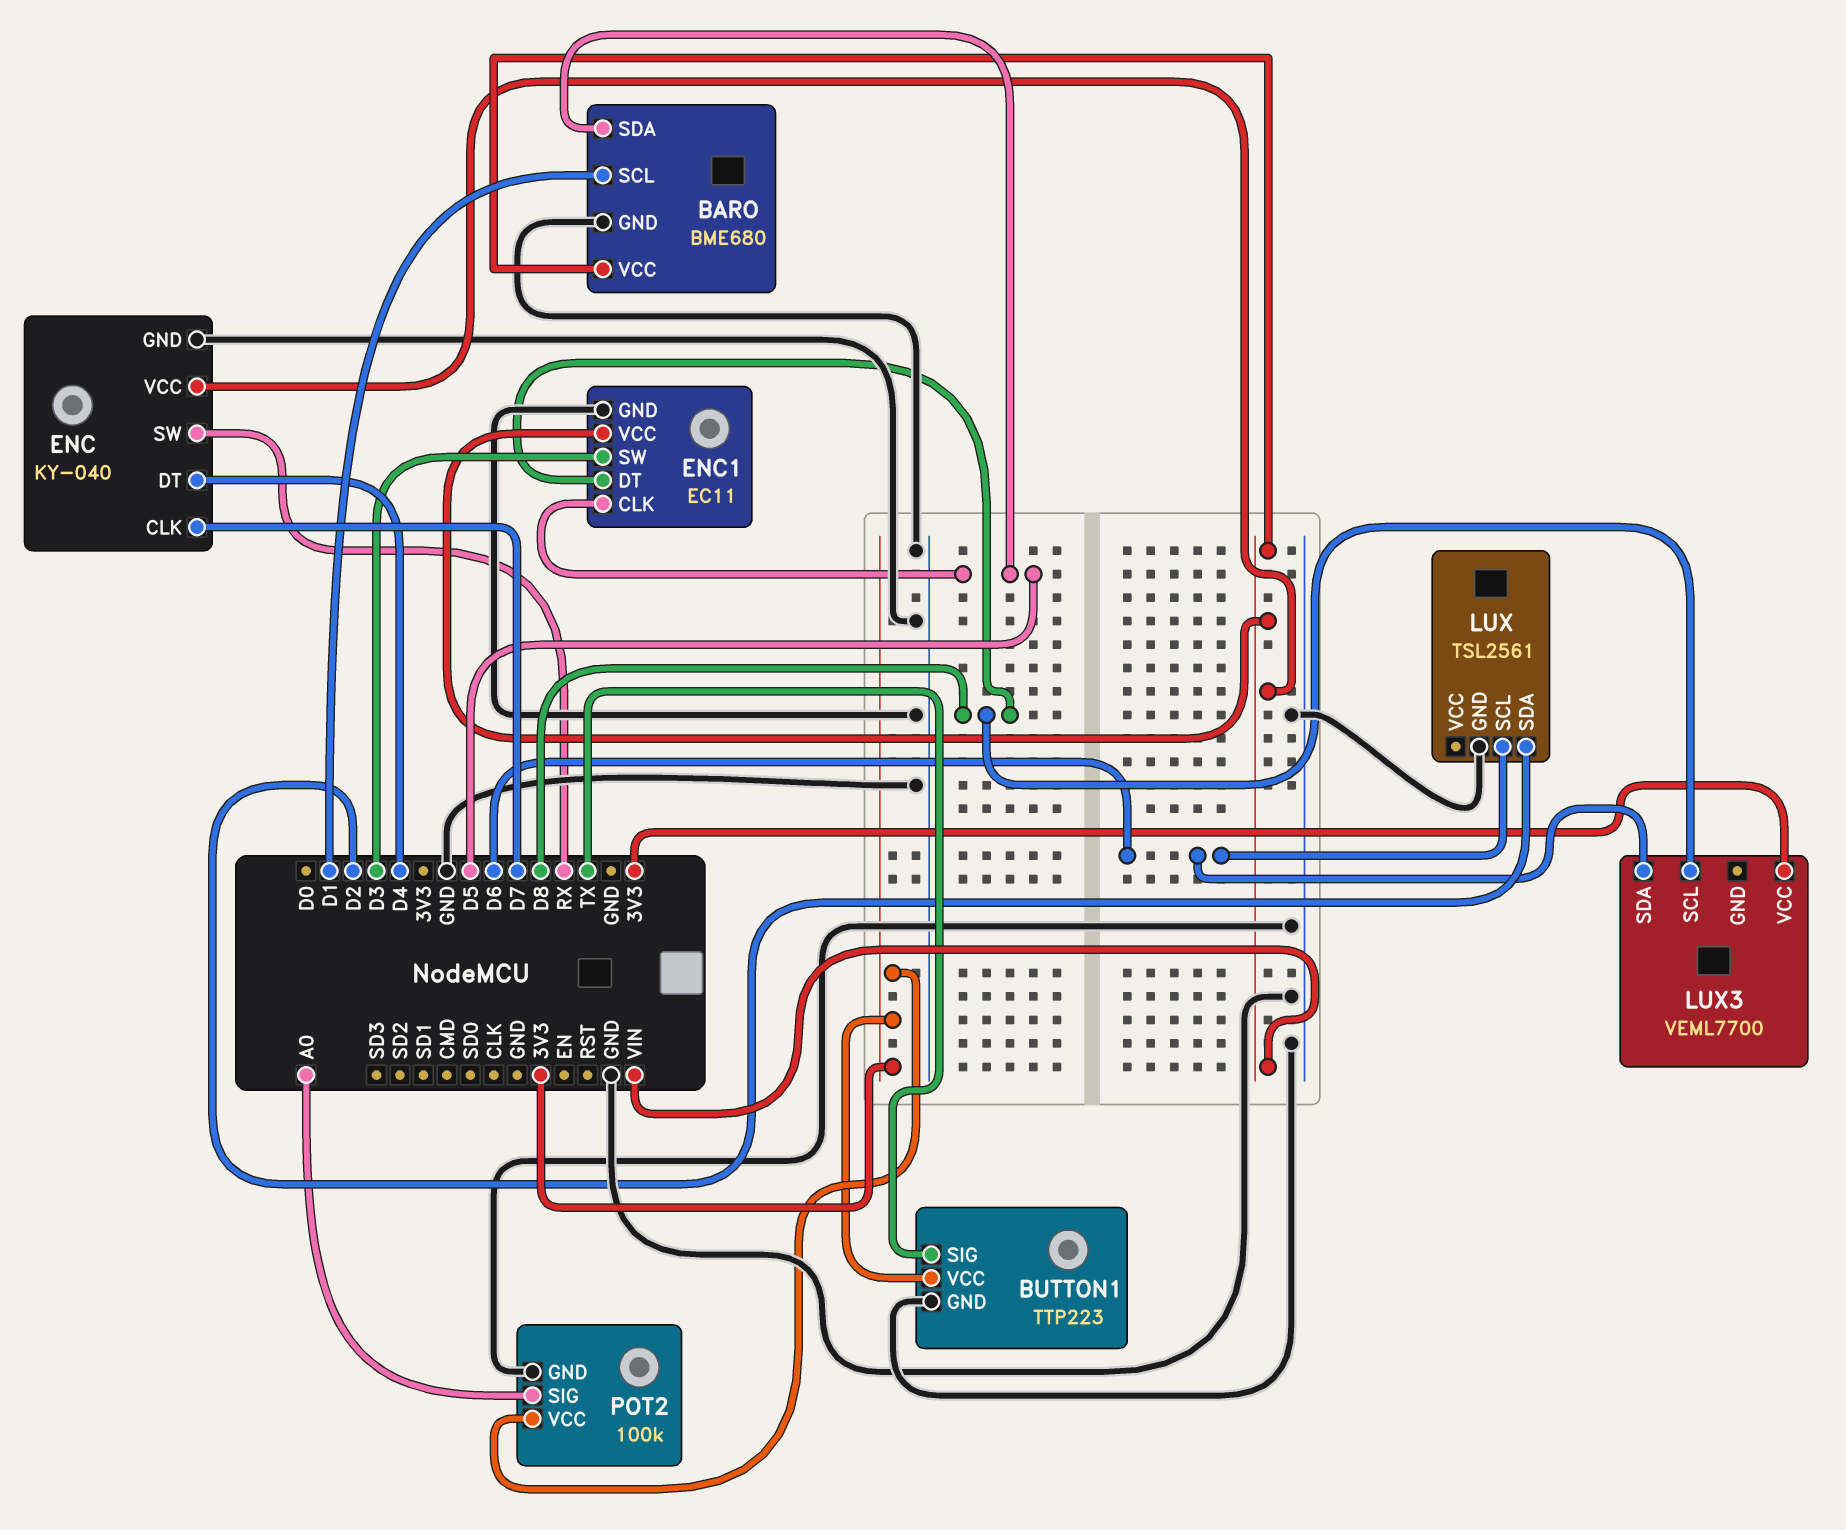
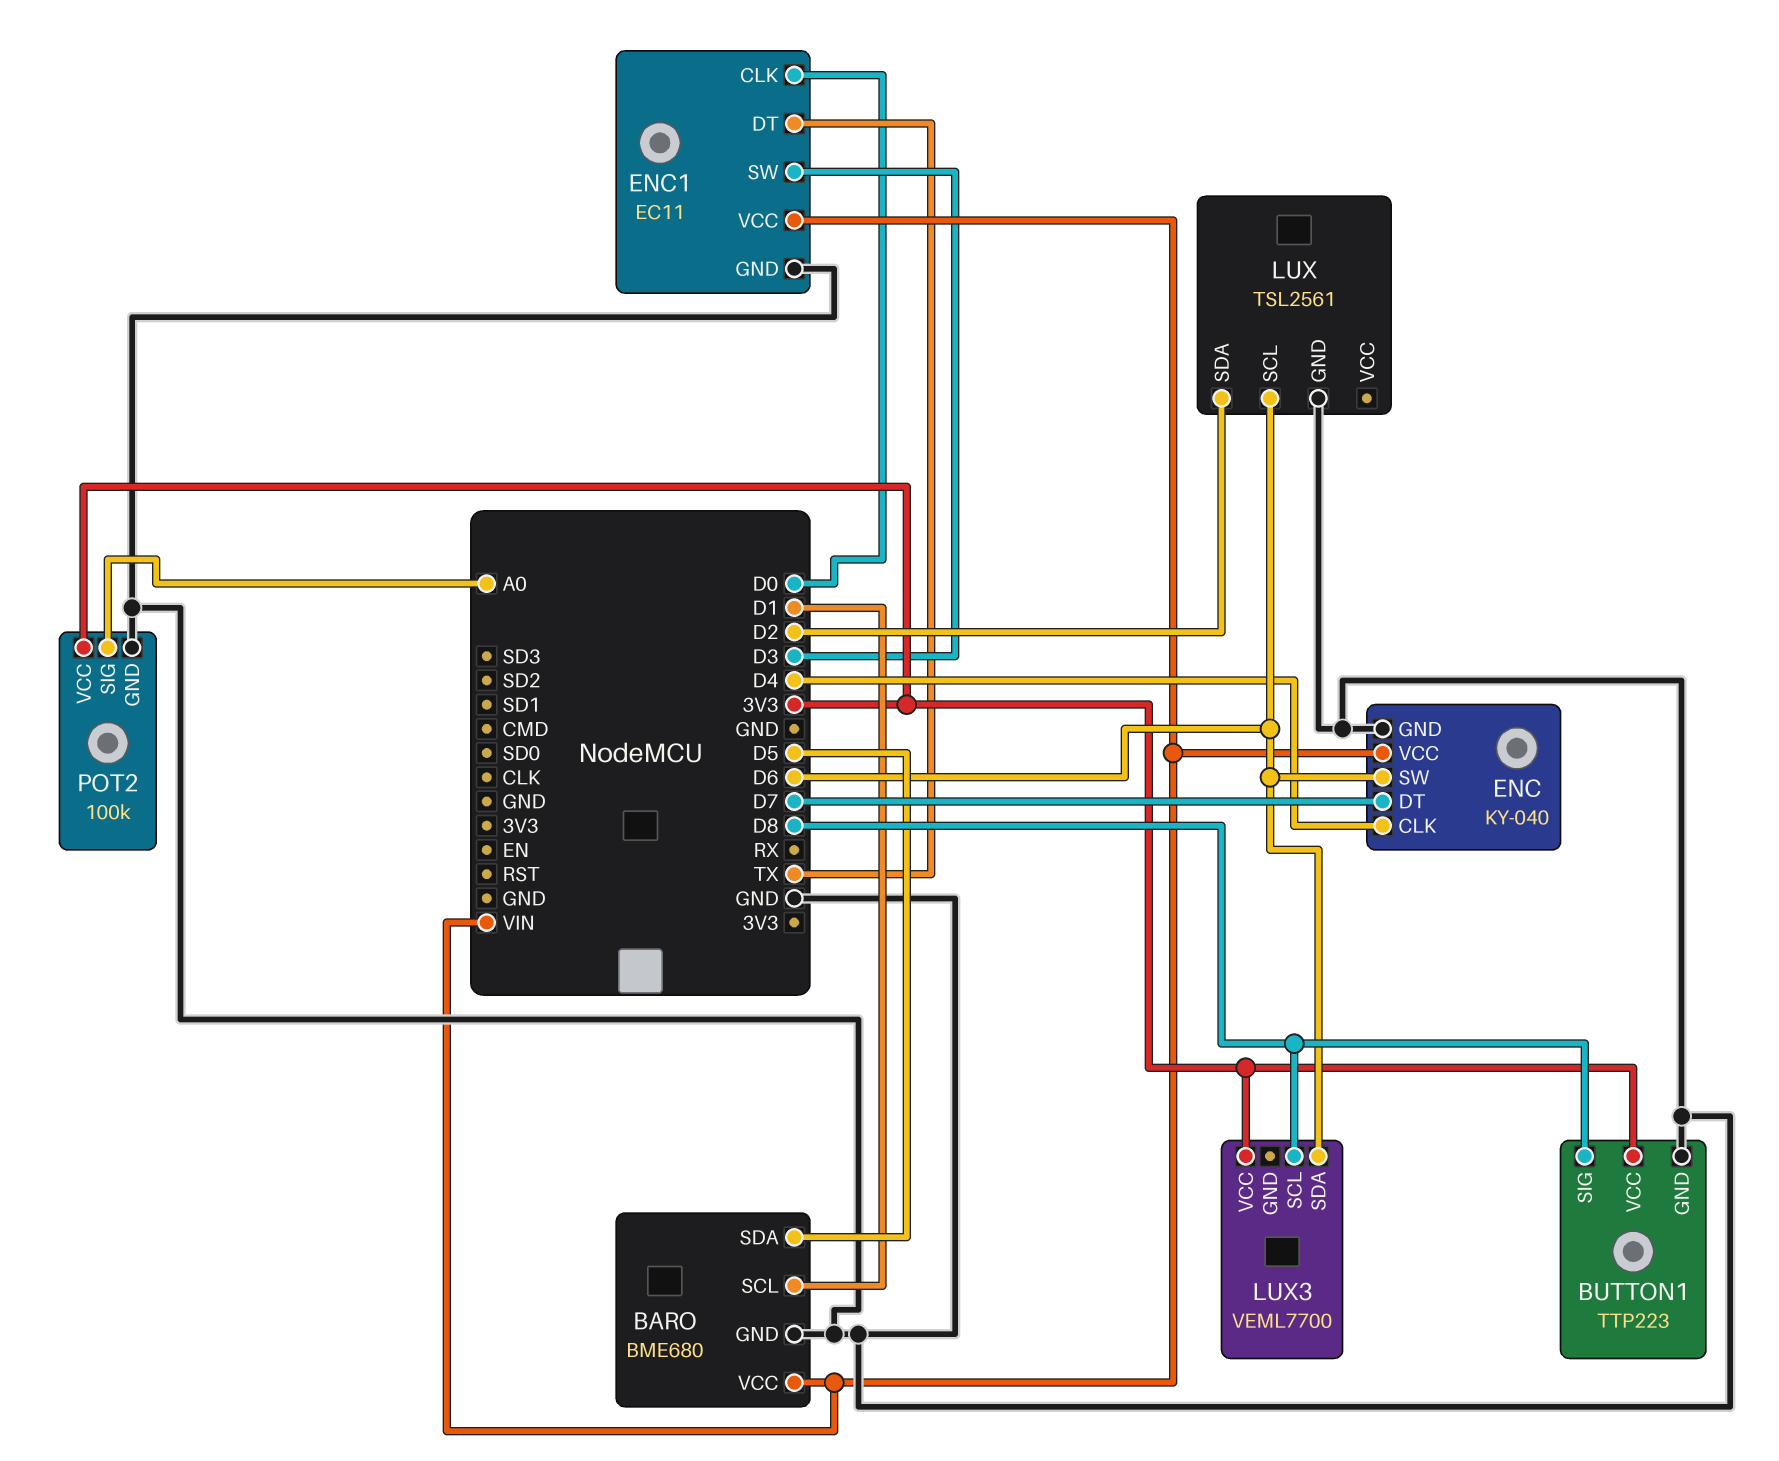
BUTTON1 pin SIG: TX -> D8
ENC pin CLK: D7 -> D4
ENC pin DT: D4 -> D7
ENC pin SW: RX -> D6
ENC1 pin CLK: D5 -> D0
ENC1 pin DT: D8 -> TX

